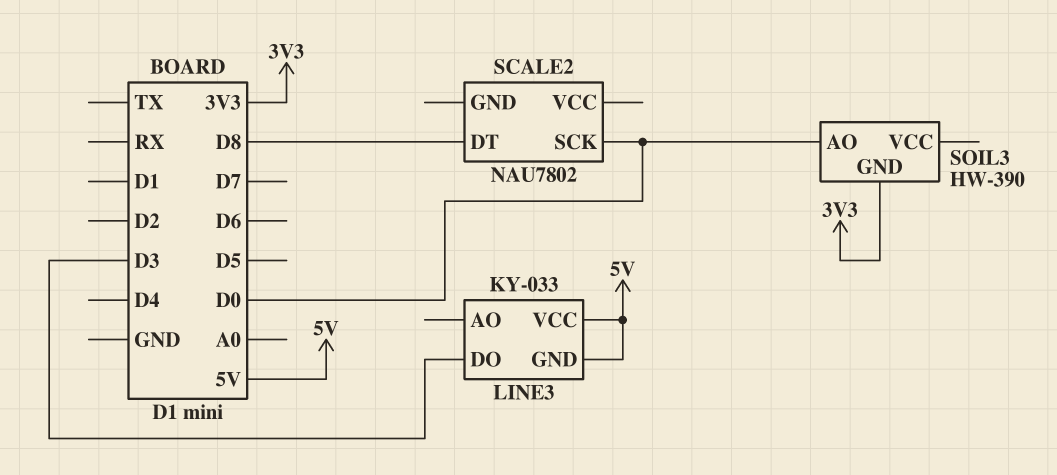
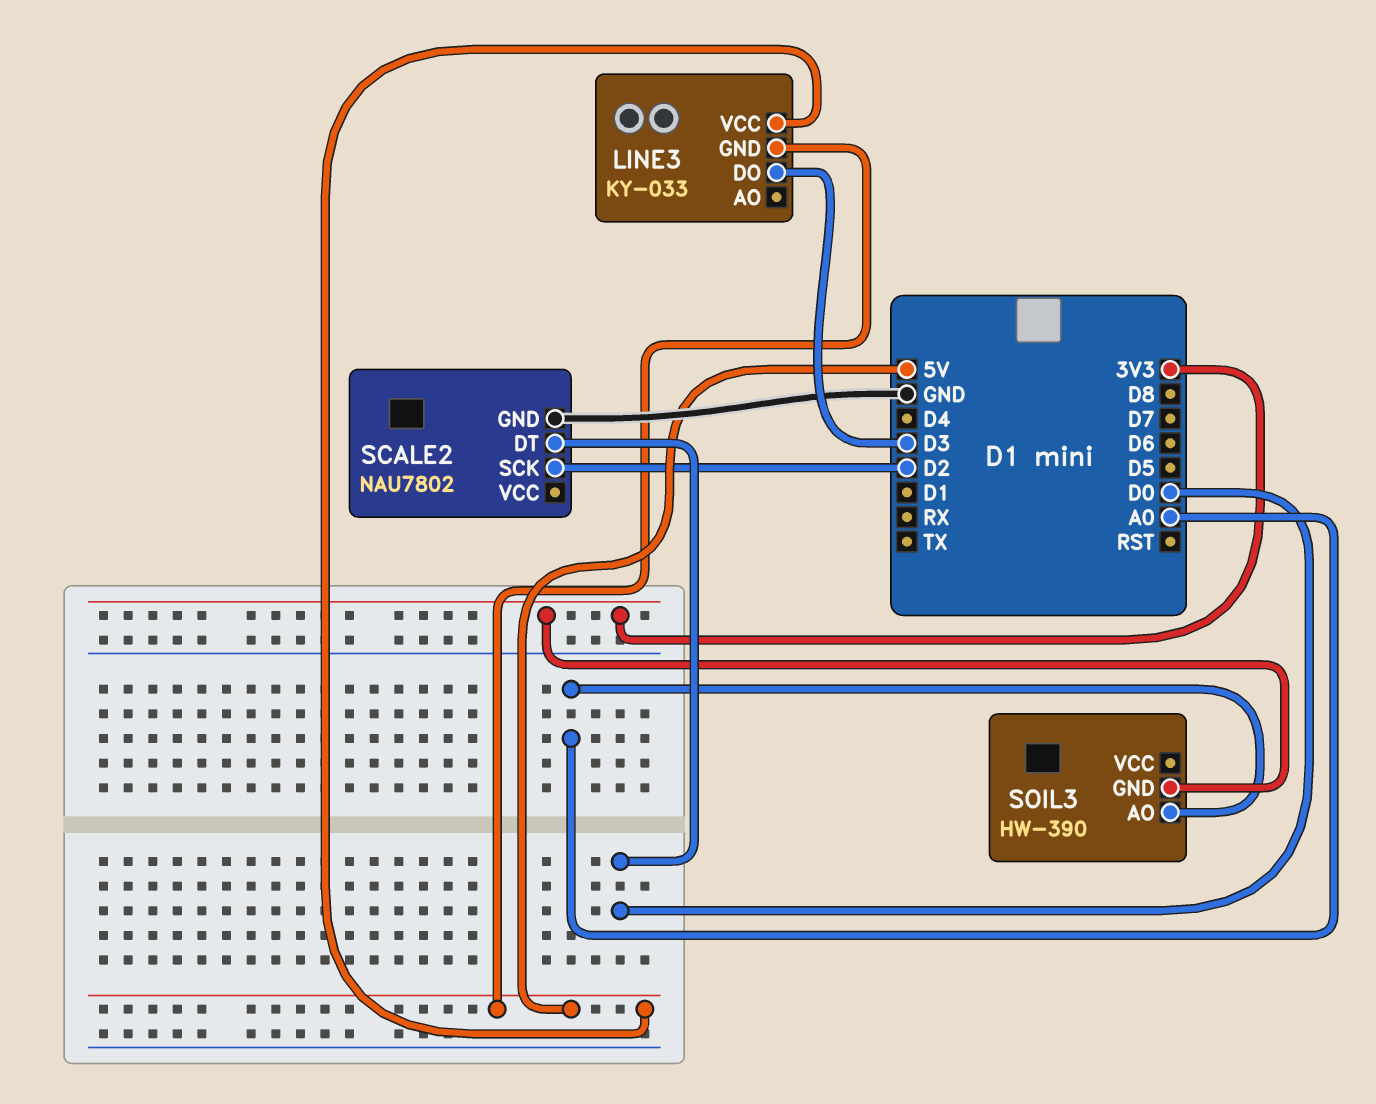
SCALE2 pin DT: D8 -> D0
SCALE2 pin GND: none -> GND
SCALE2 pin SCK: D0 -> D2
SOIL3 pin AO: D0 -> A0

